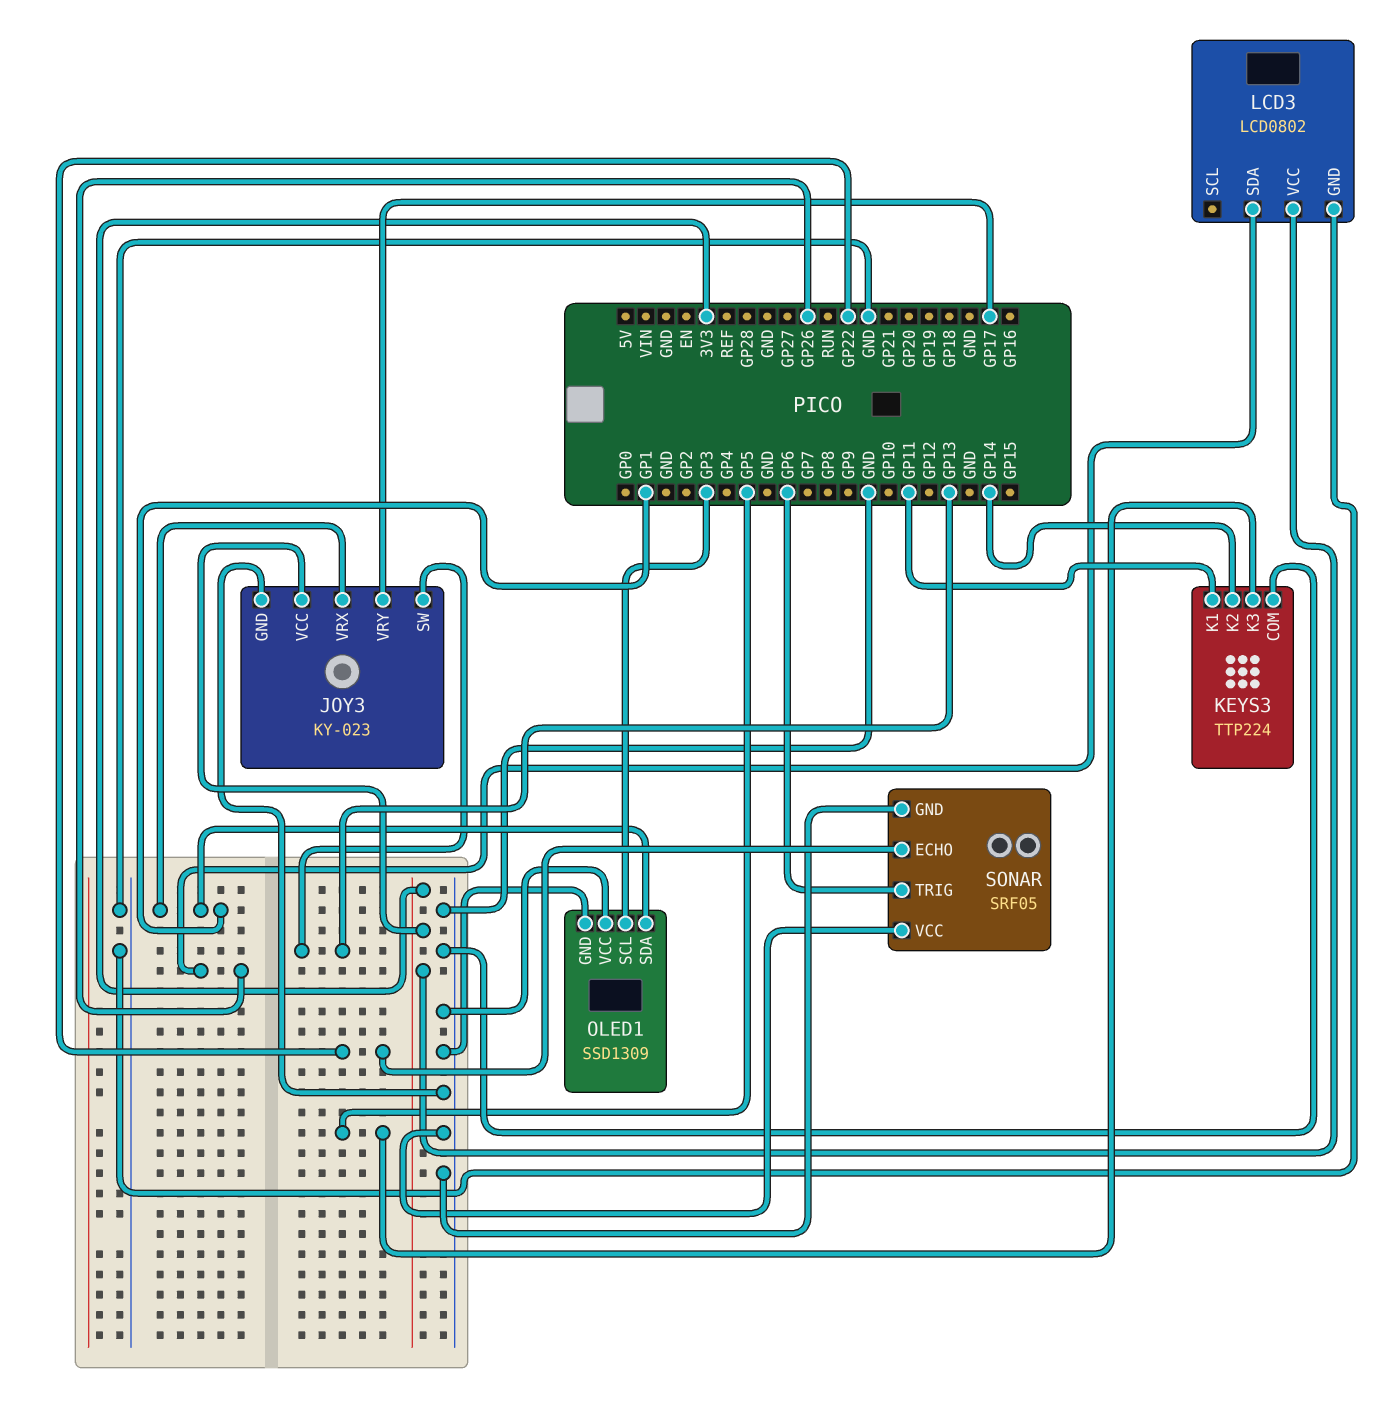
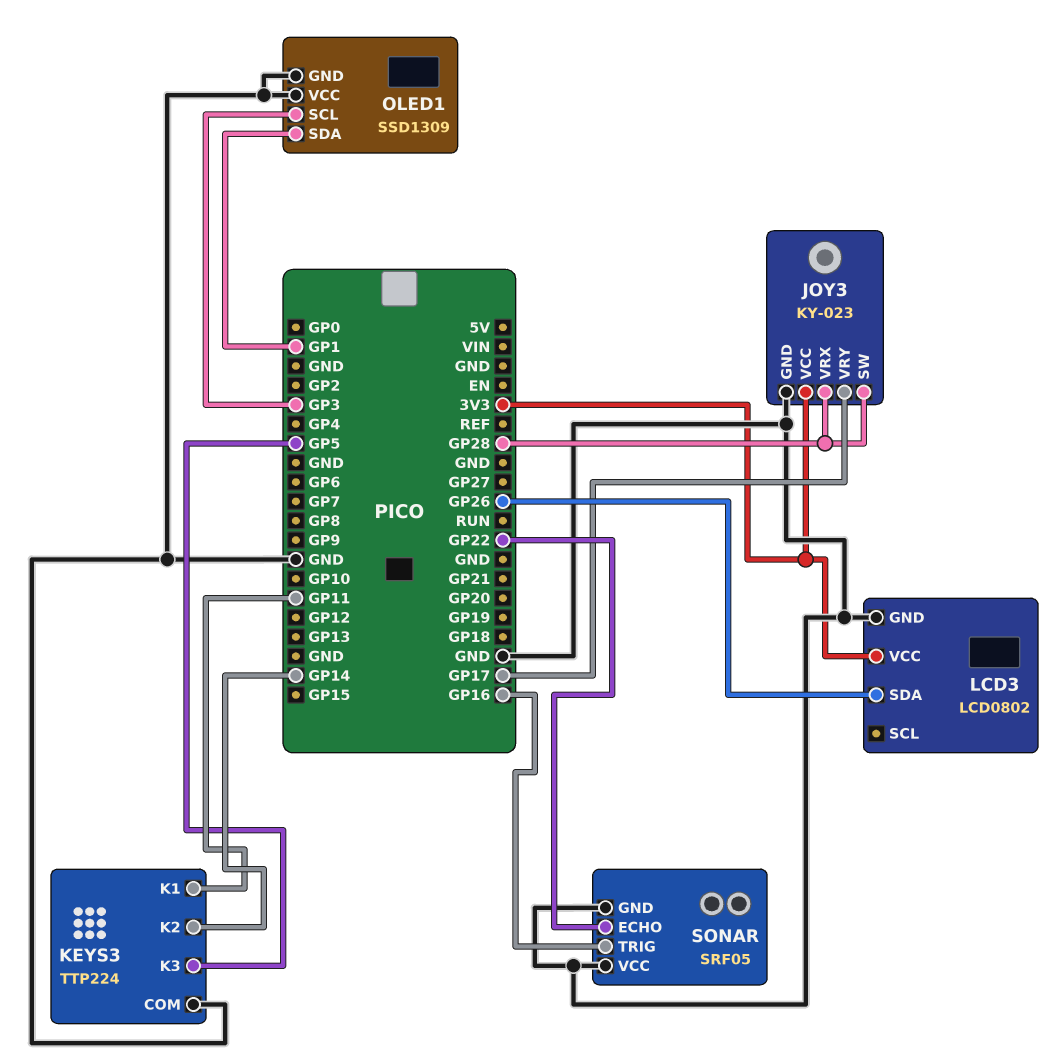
JOY3 pin SW: GP13 -> GP28
JOY3 pin VRX: GP1 -> GP28
SONAR pin TRIG: GP6 -> GP16

